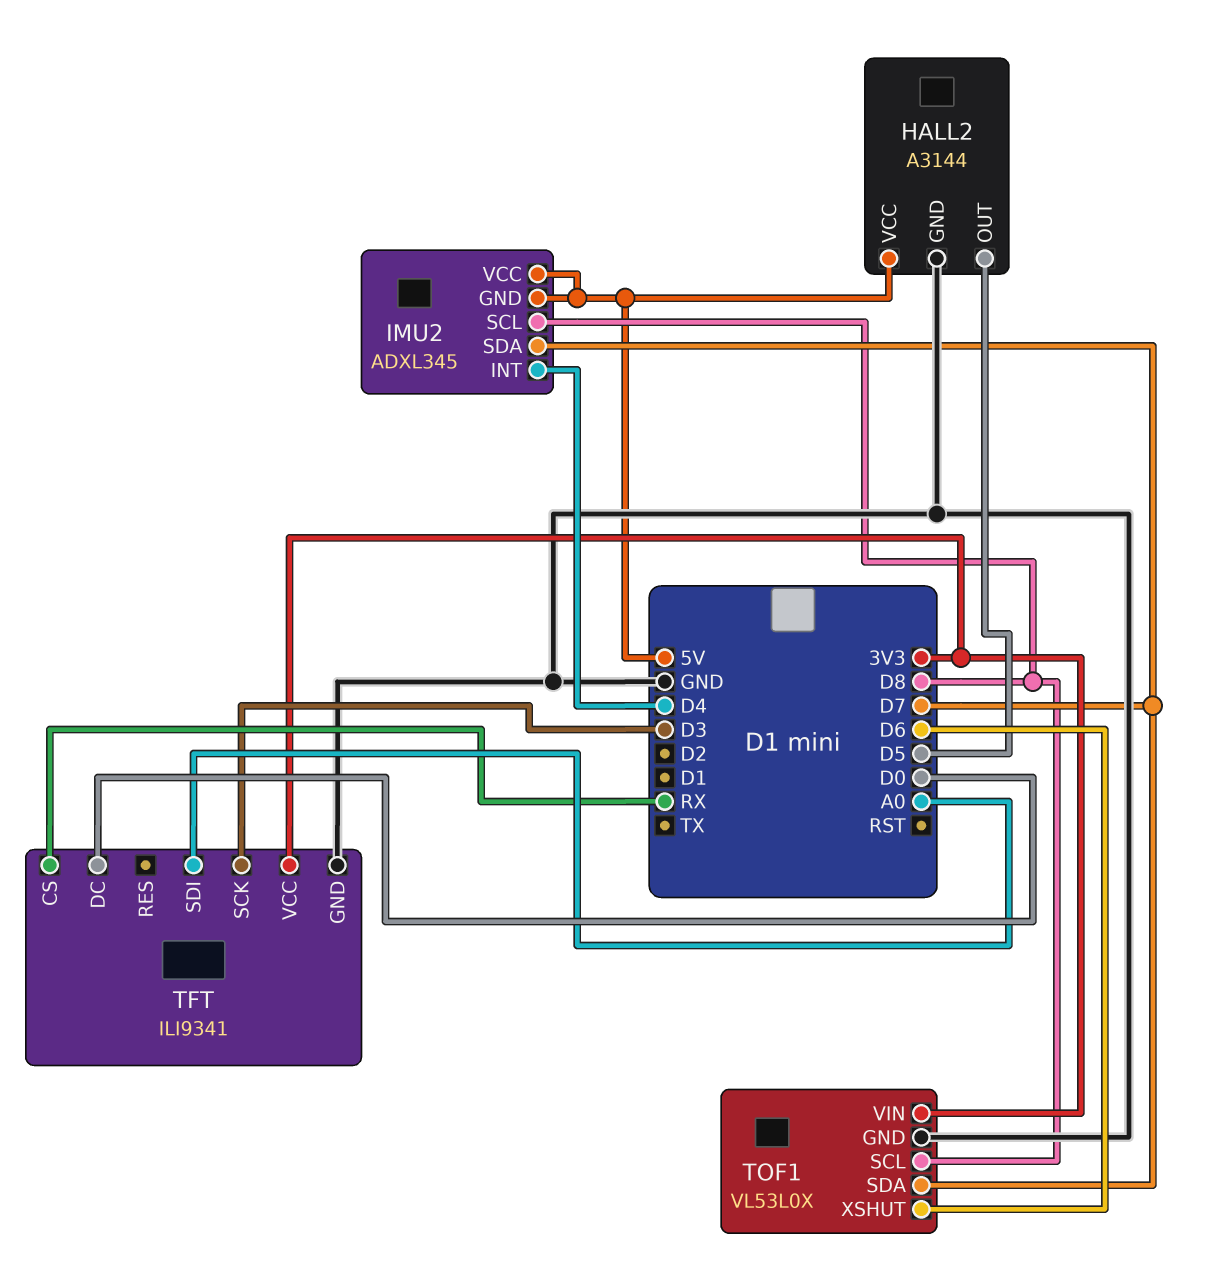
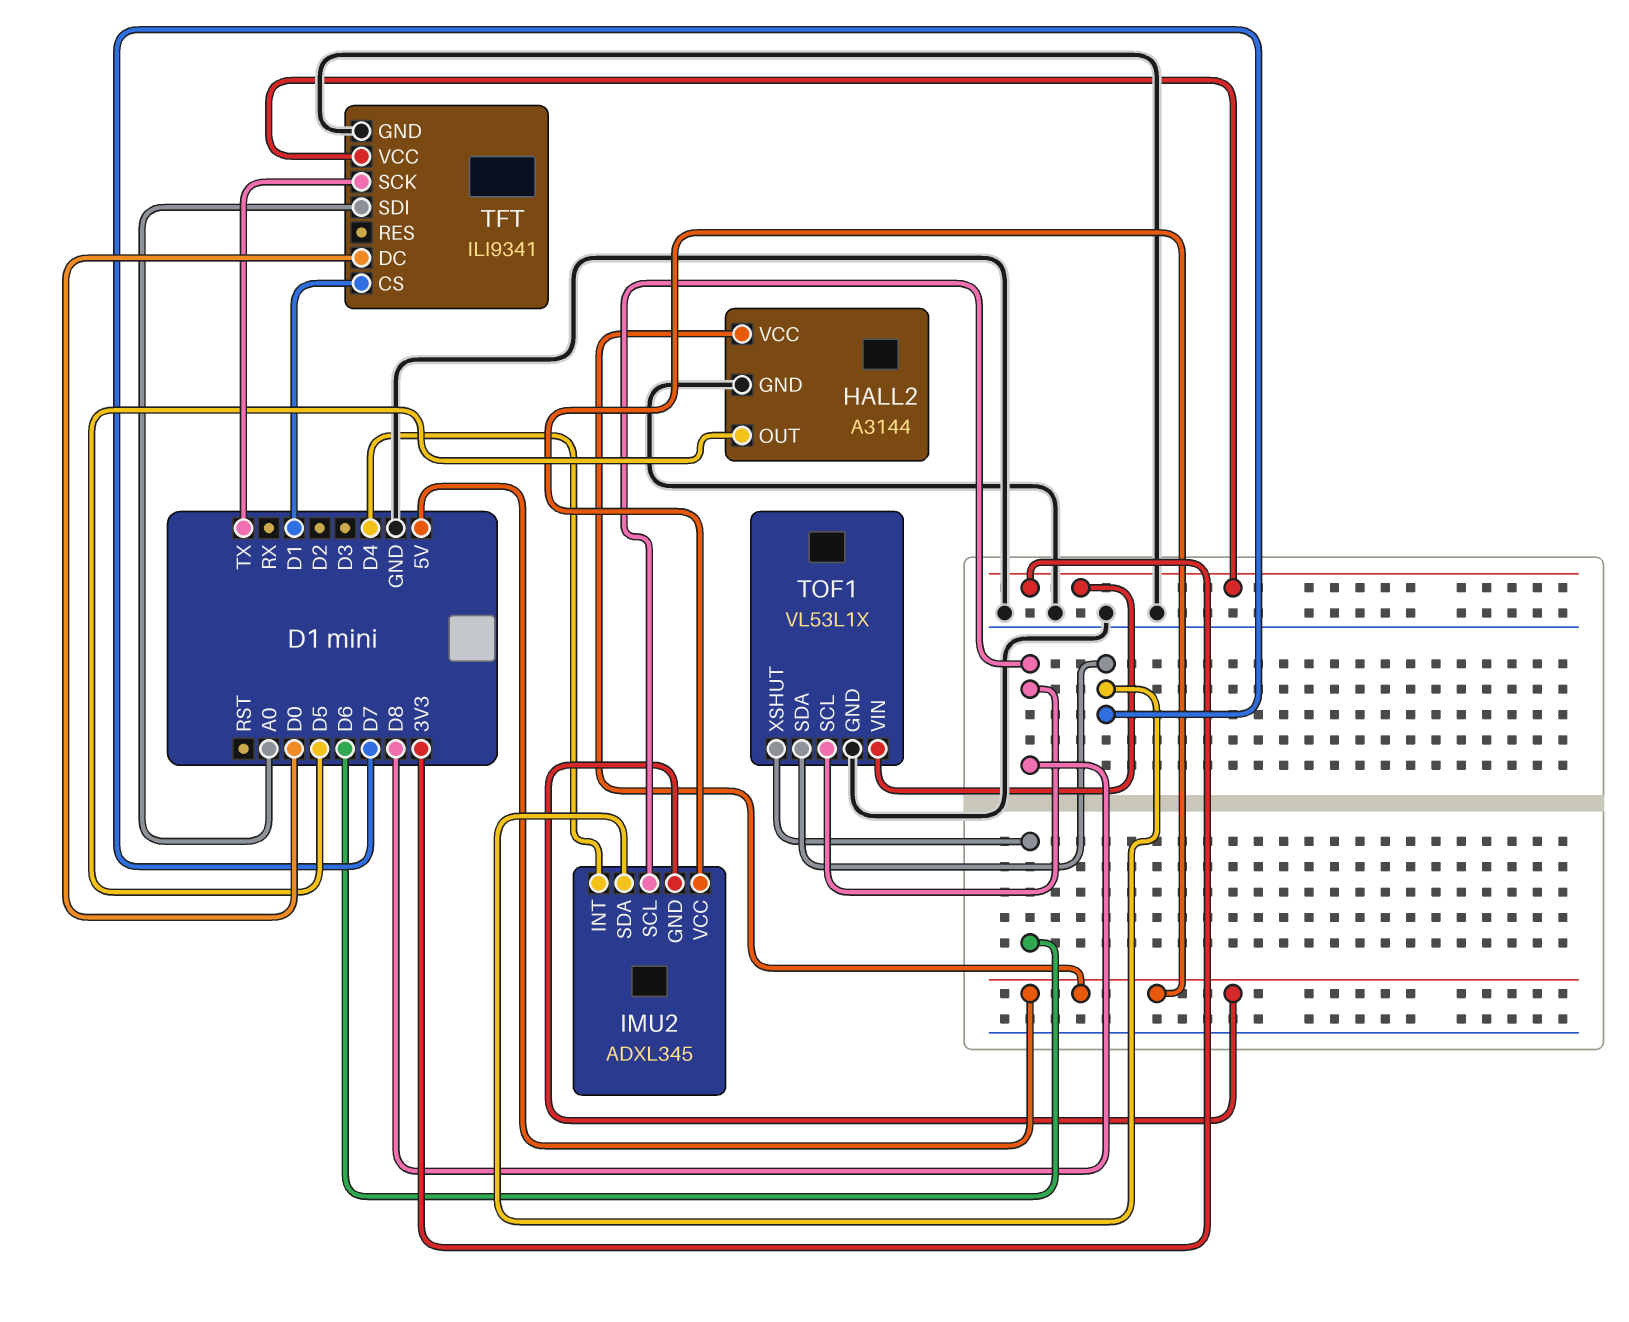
TFT pin CS: RX -> D1
TFT pin SCK: D3 -> TX
TOF1: VL53L0X -> VL53L1X

